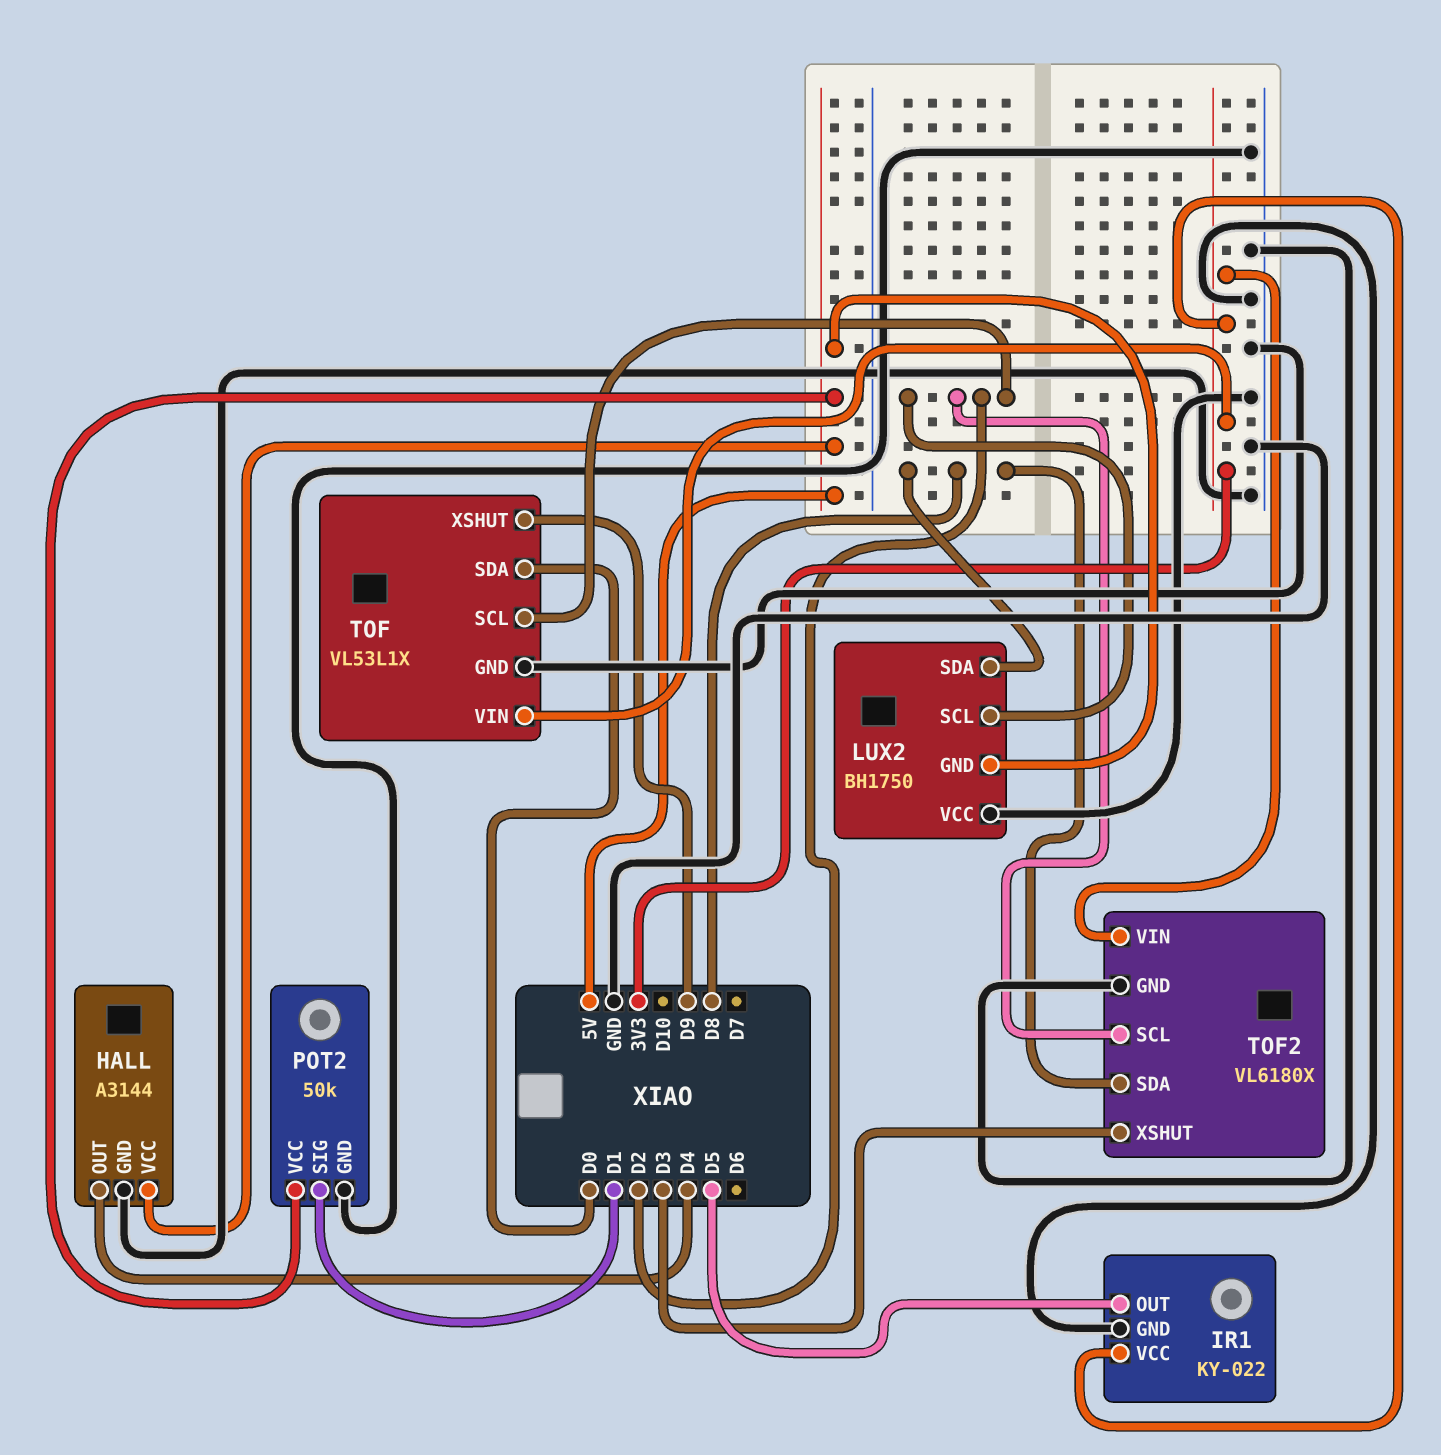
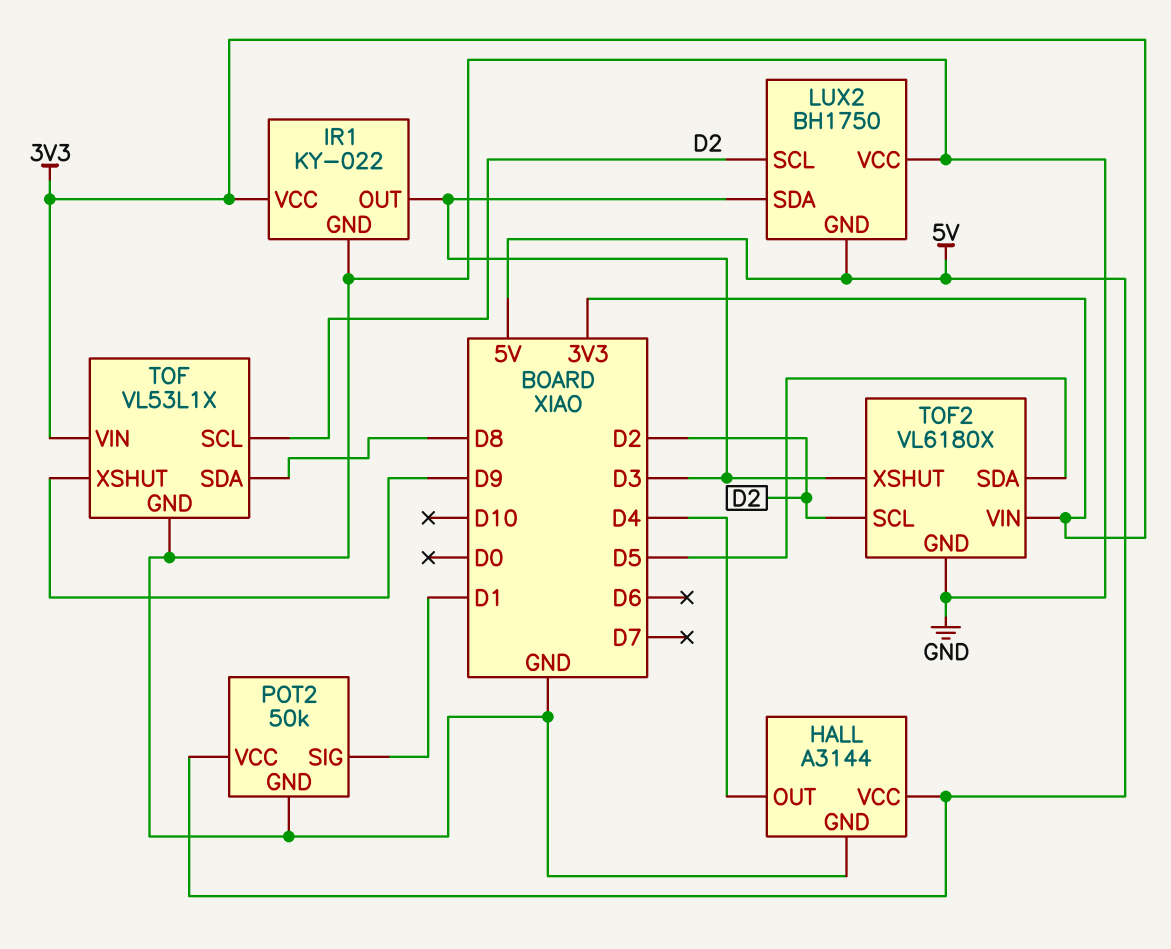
IR1 pin OUT: D5 -> D3
LUX2 pin SDA: D8 -> D3
TOF pin SDA: D0 -> D8
TOF2 pin SDA: D8 -> D5

